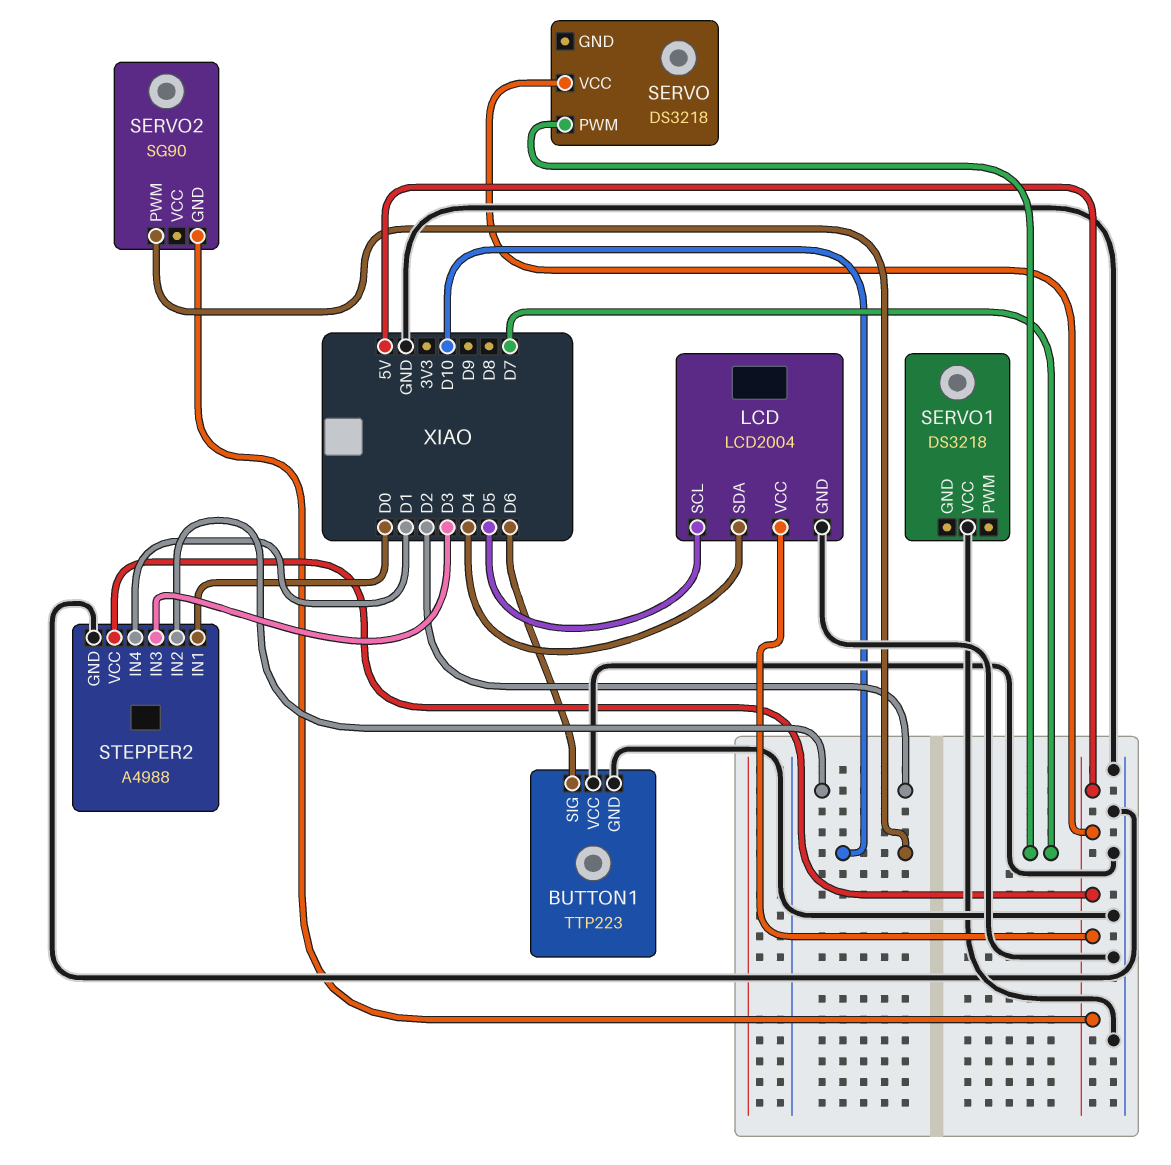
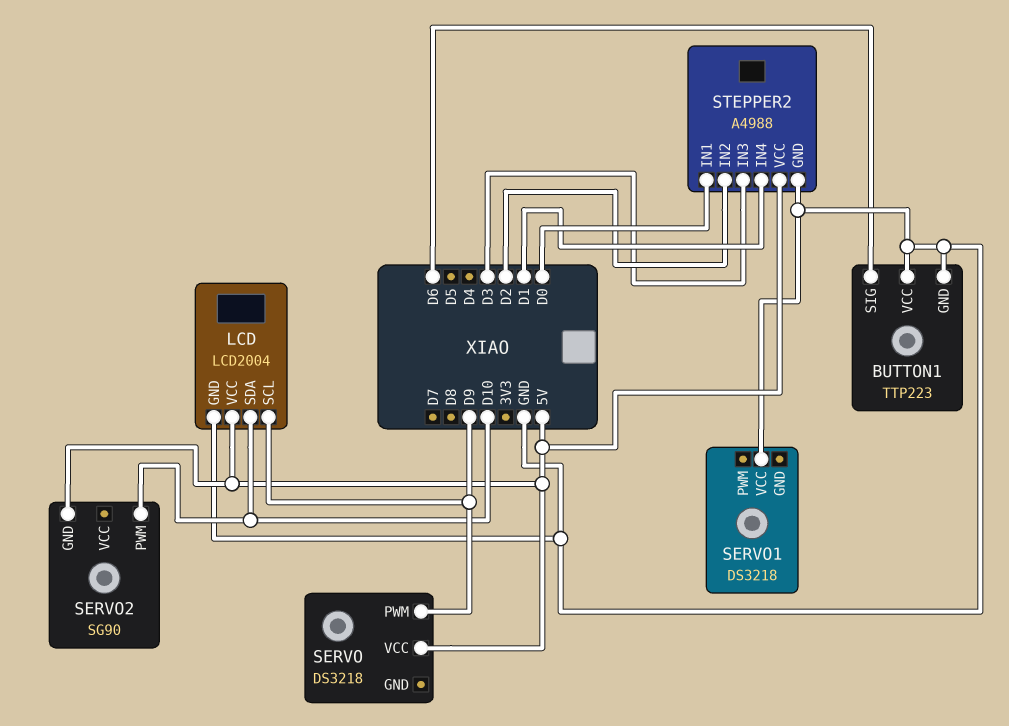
LCD pin SCL: D5 -> D9
LCD pin SDA: D4 -> D10
SERVO pin PWM: D7 -> D9

